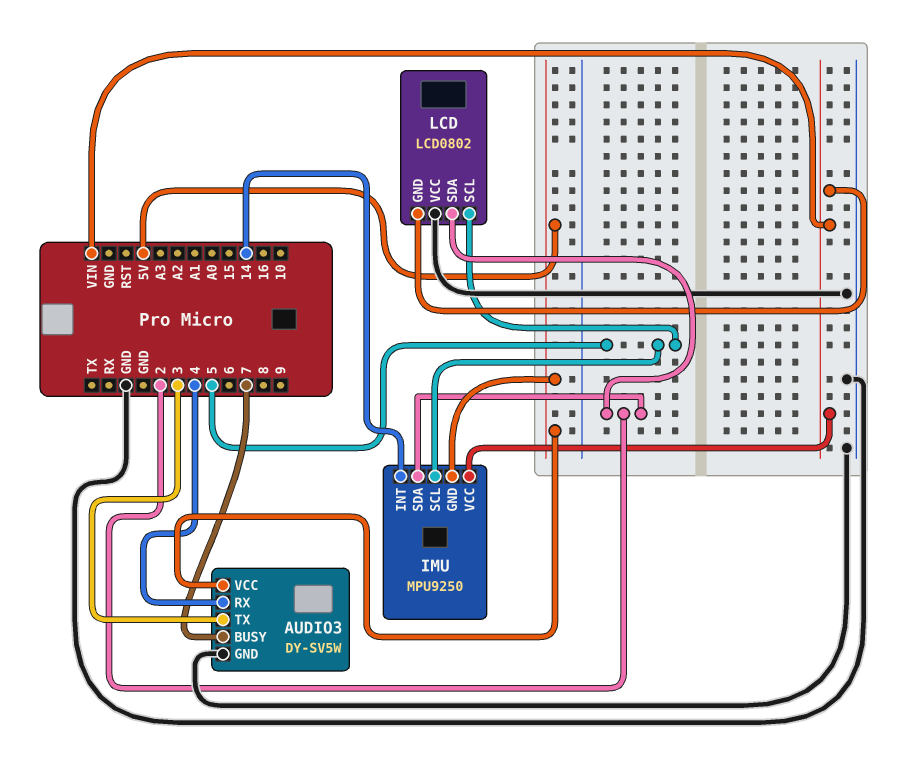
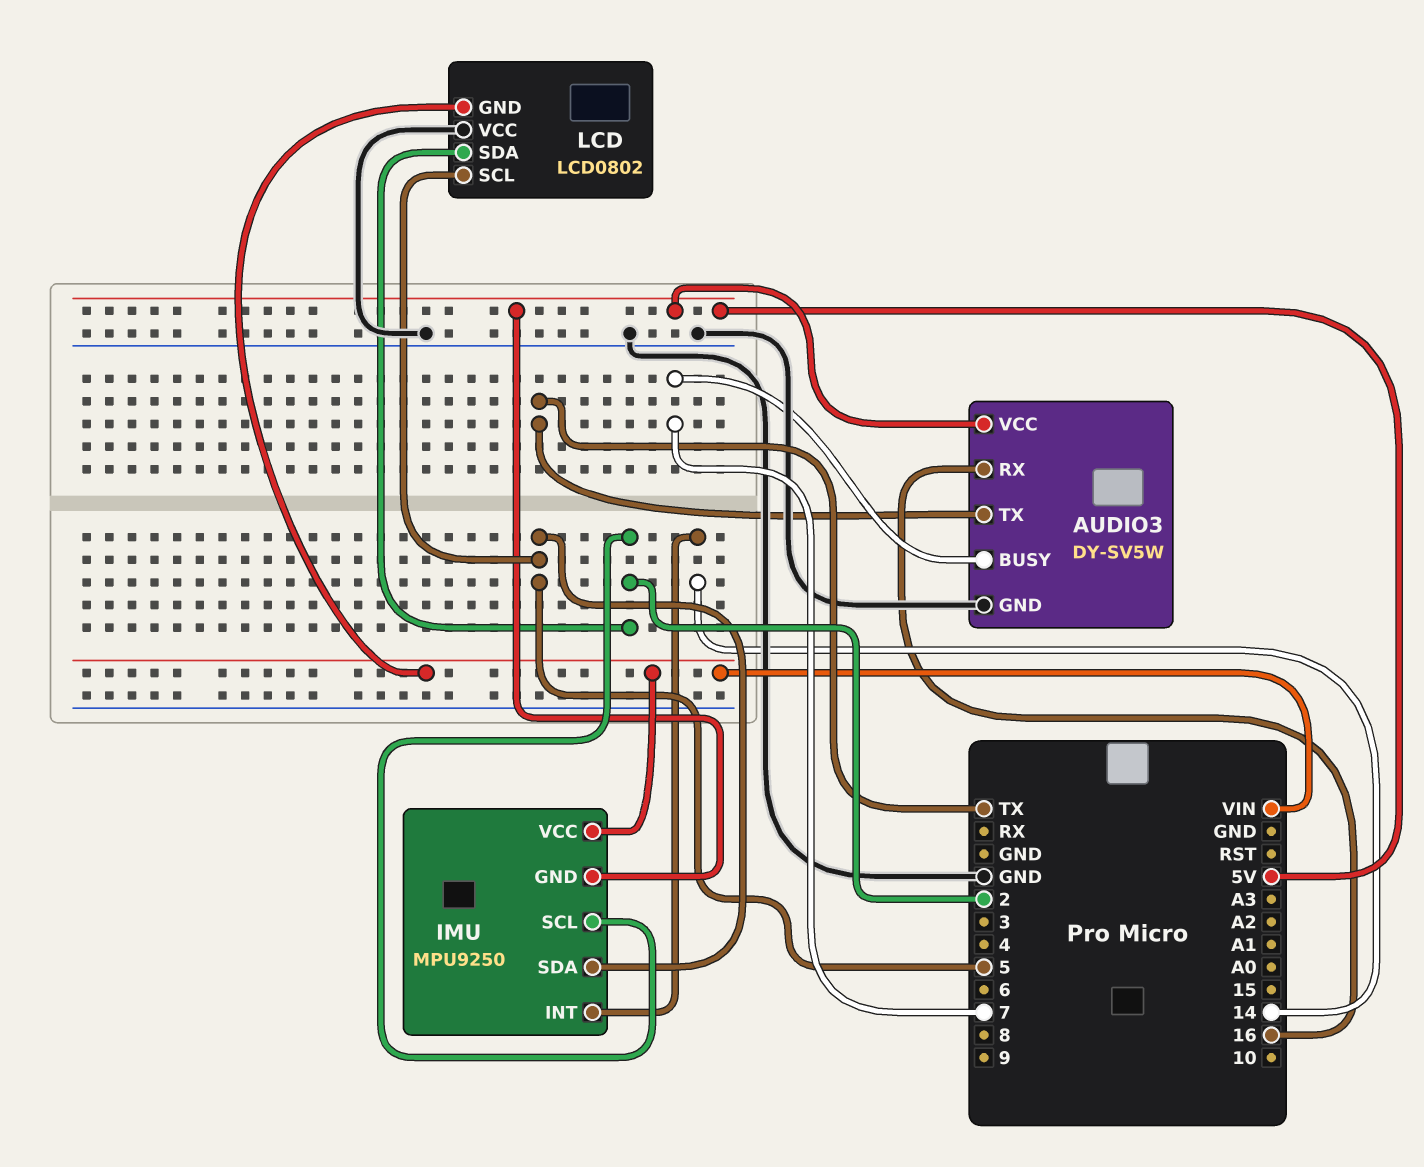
AUDIO3 pin RX: 4 -> 16
AUDIO3 pin TX: 3 -> TX
IMU pin SCL: 5 -> 2
IMU pin SDA: 2 -> 5

